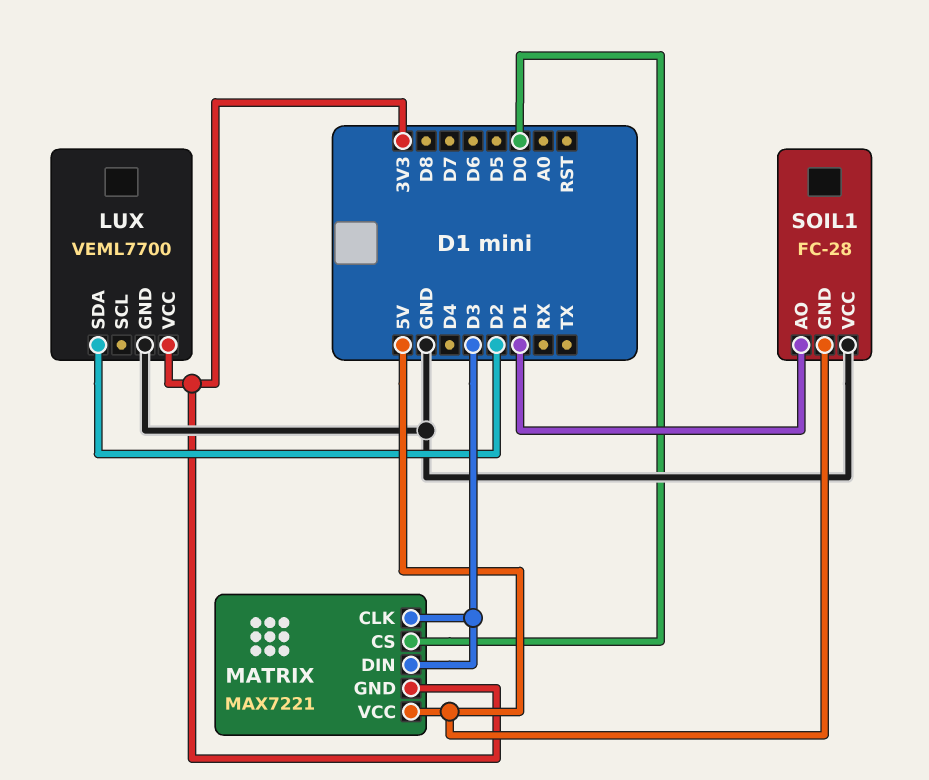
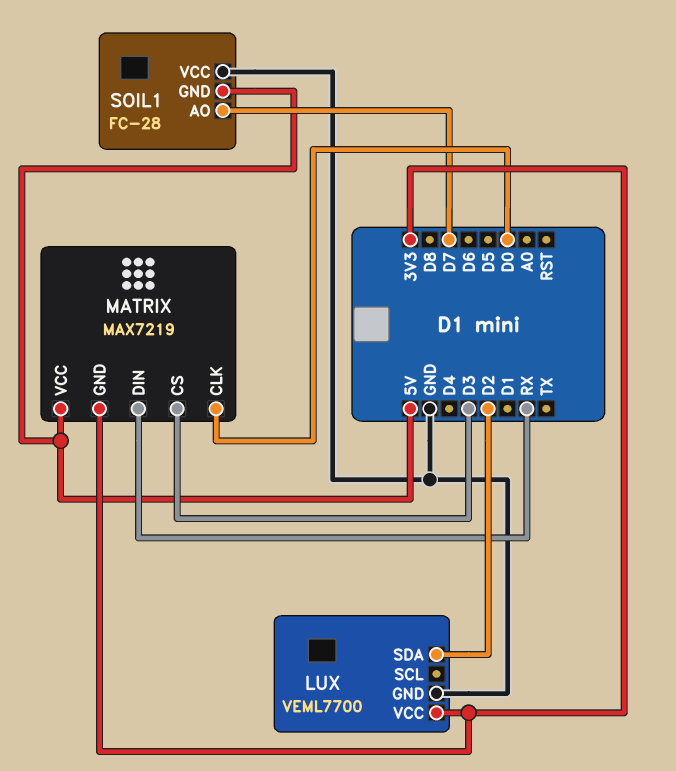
MATRIX: MAX7221 -> MAX7219
MATRIX pin CLK: D3 -> D0
MATRIX pin CS: D0 -> D3
MATRIX pin DIN: D3 -> RX
SOIL1 pin AO: D1 -> D7

